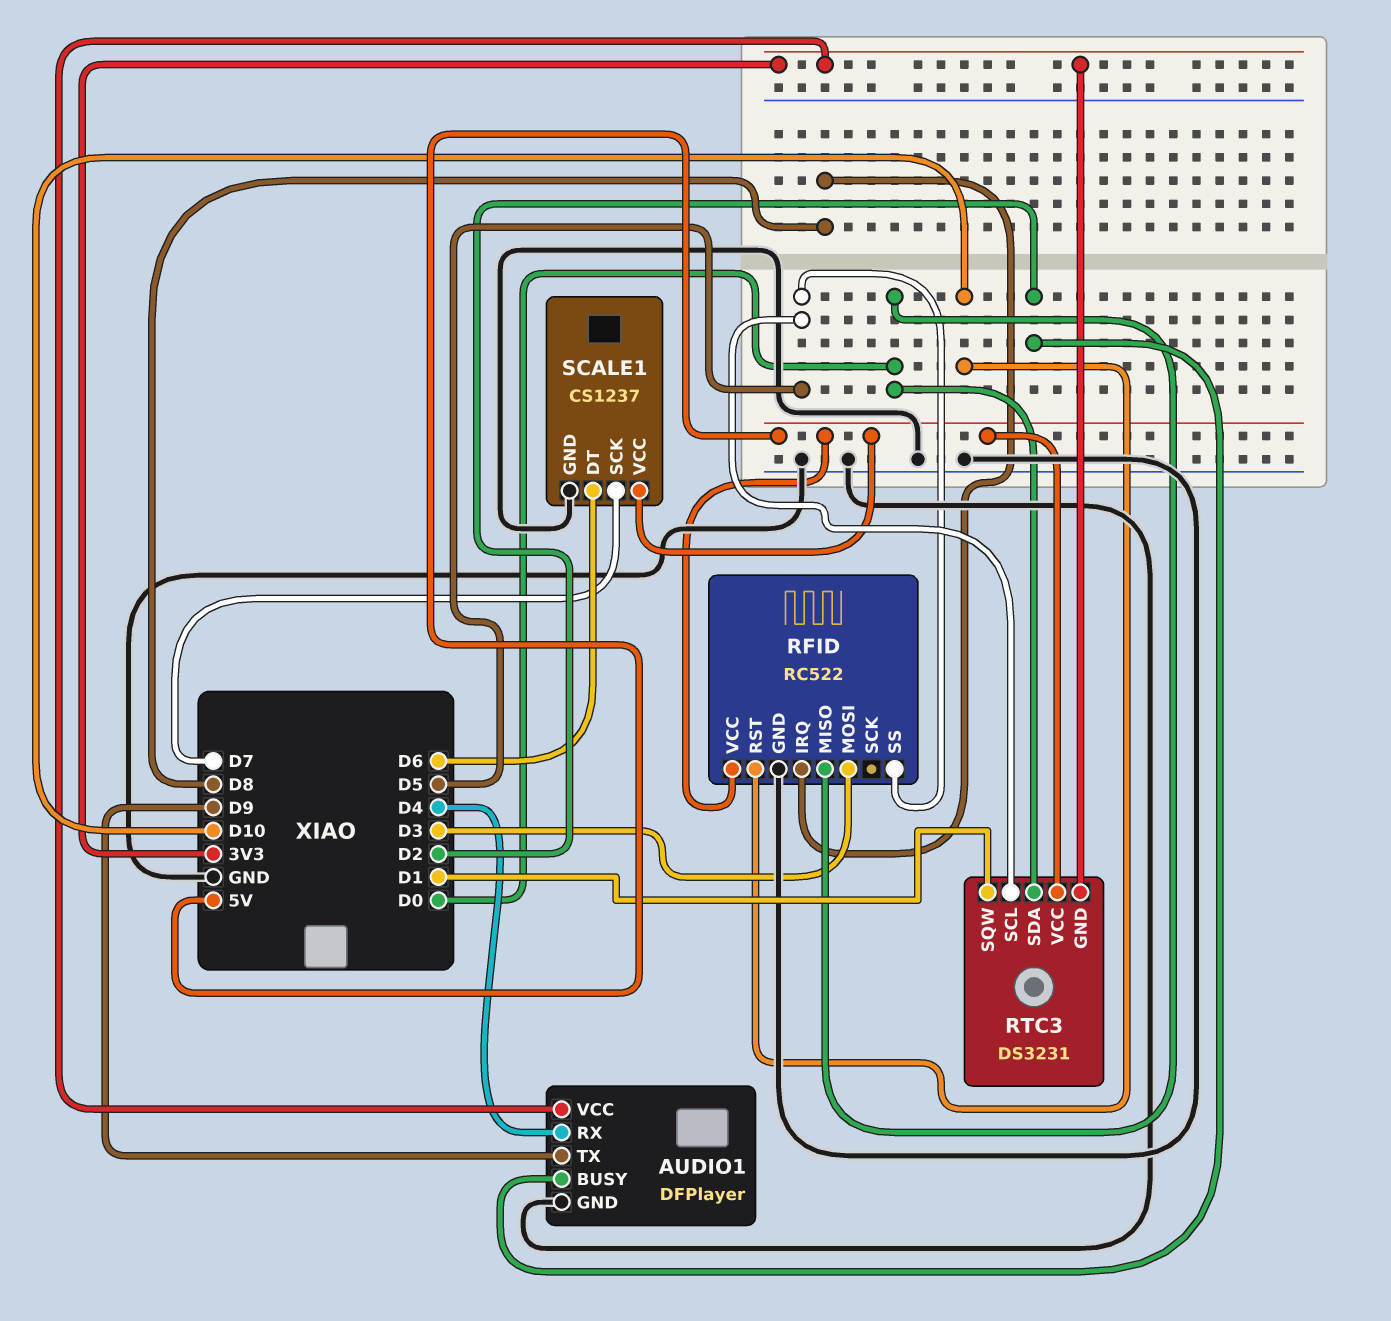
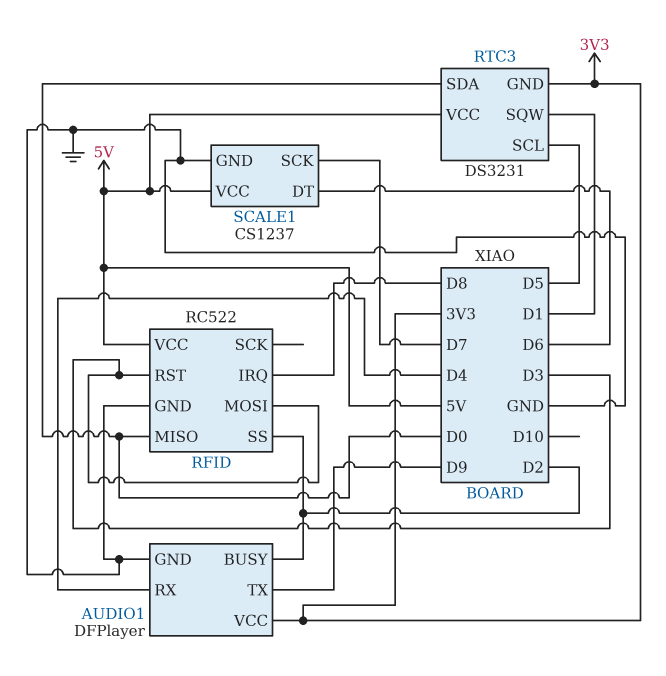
RFID pin RST: D10 -> D3
RFID pin SS: D5 -> D2

